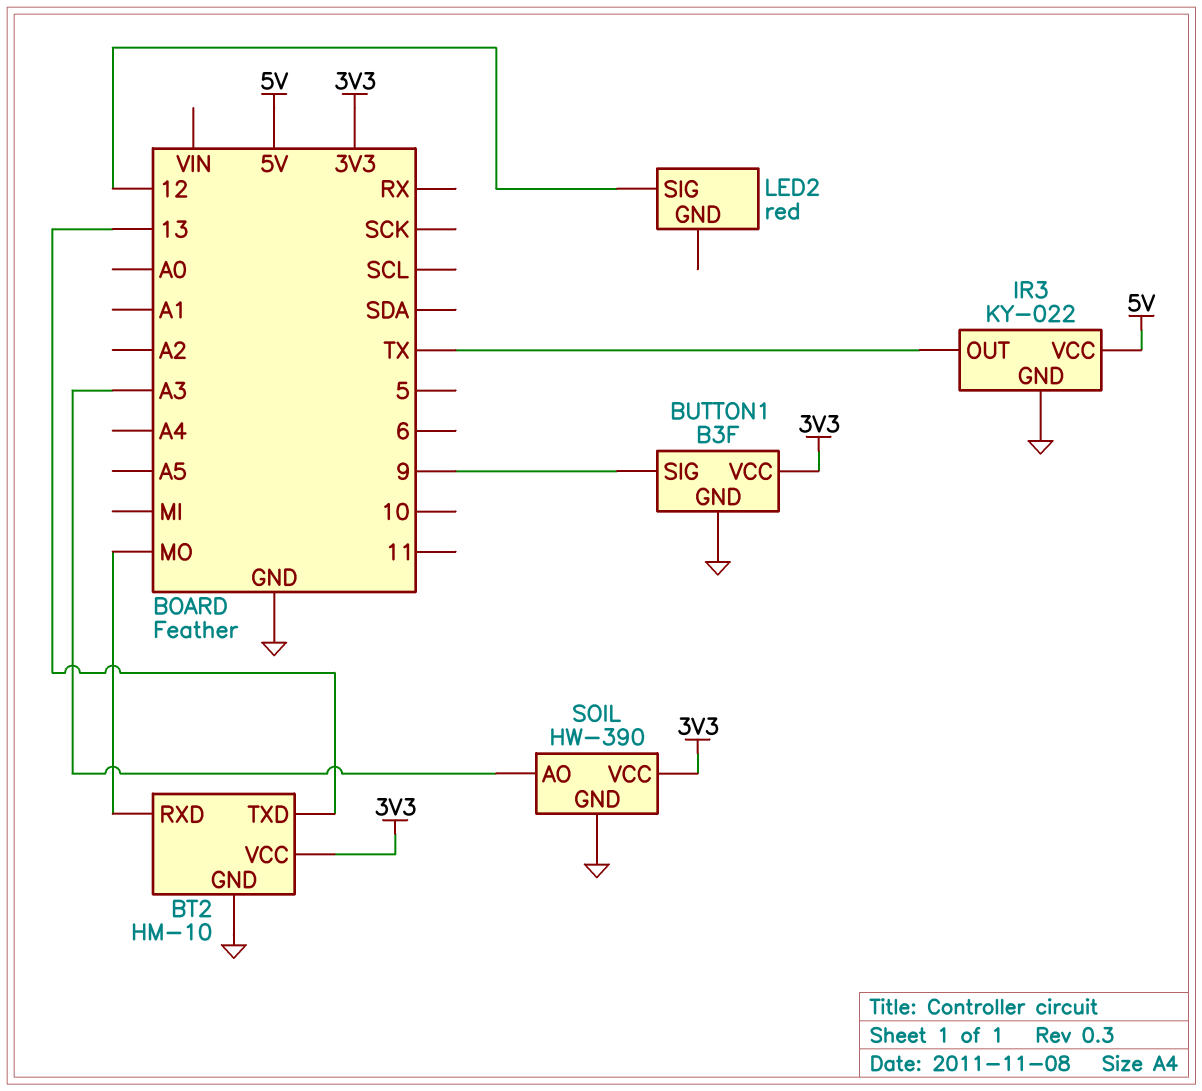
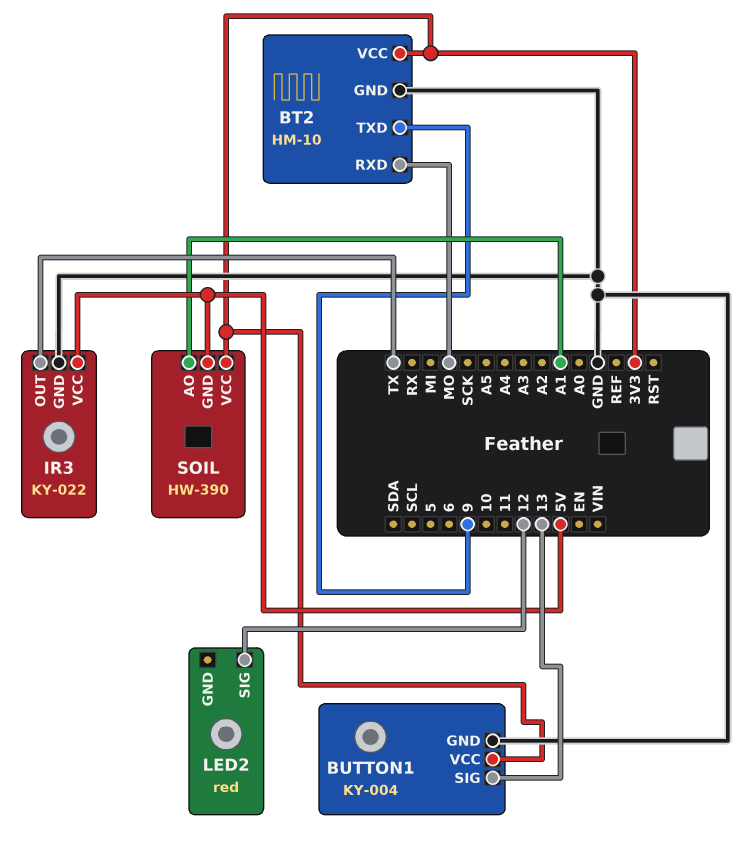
BT2 pin TXD: 13 -> 9
BUTTON1: B3F -> KY-004
BUTTON1 pin SIG: 9 -> 13
SOIL pin AO: A3 -> A1
SOIL pin GND: GND -> 5V

